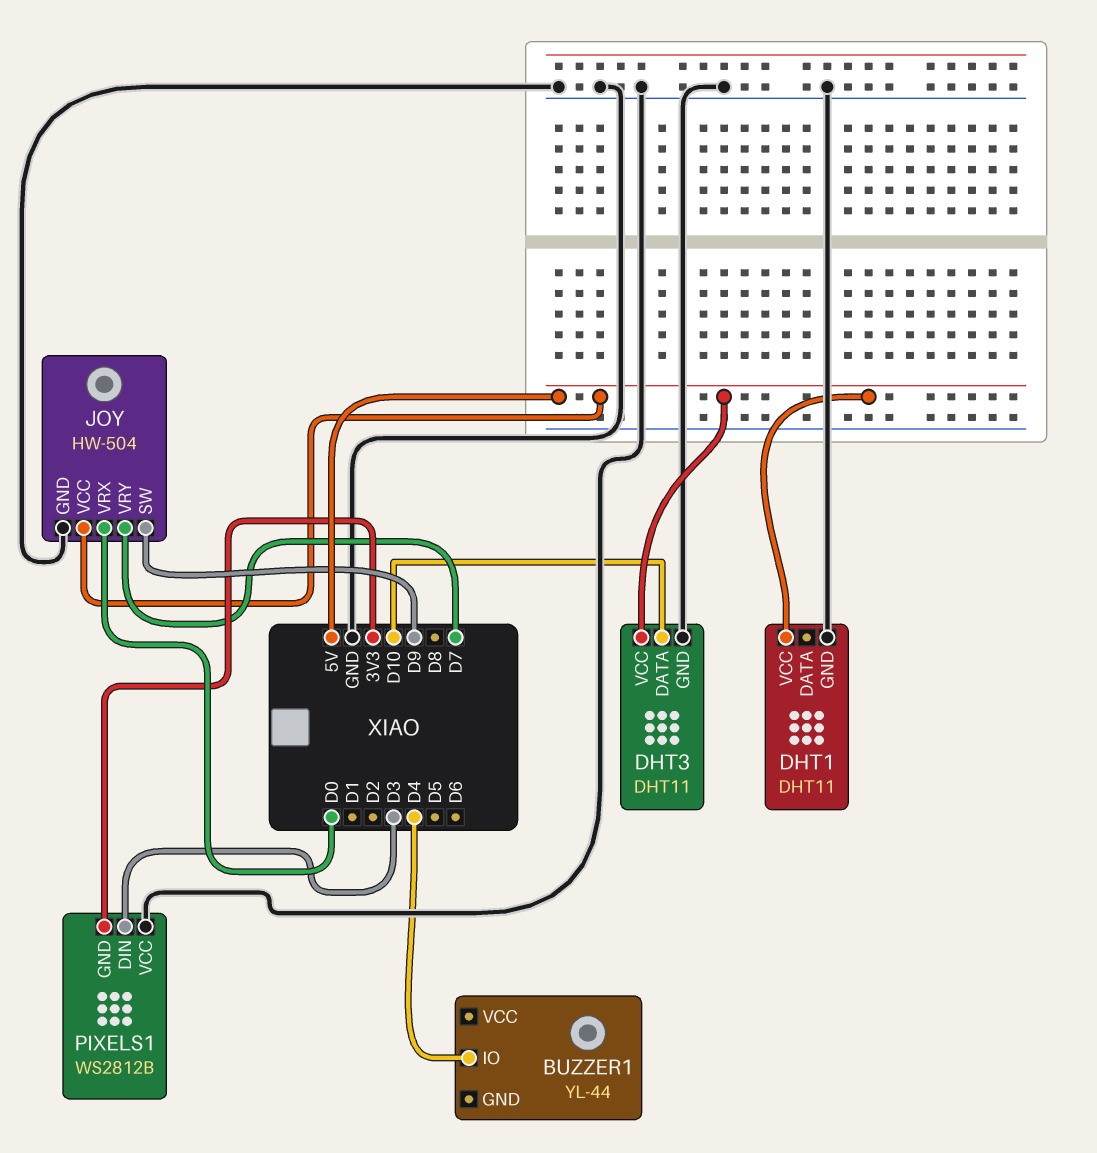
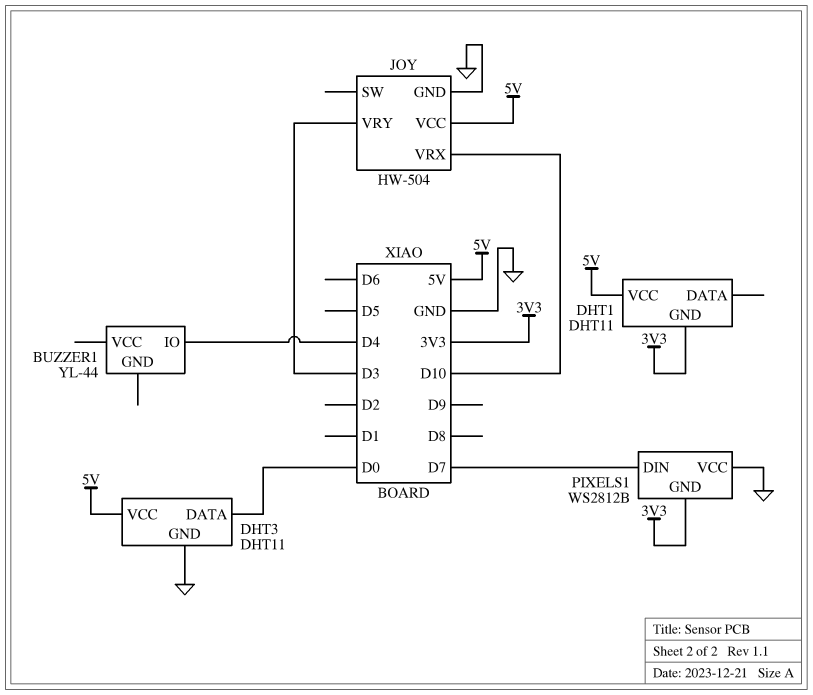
DHT1 pin GND: GND -> 3V3
DHT3 pin DATA: D10 -> D0
JOY pin SW: D9 -> none
JOY pin VRX: D0 -> D10
JOY pin VRY: D7 -> D3
PIXELS1 pin DIN: D3 -> D7

